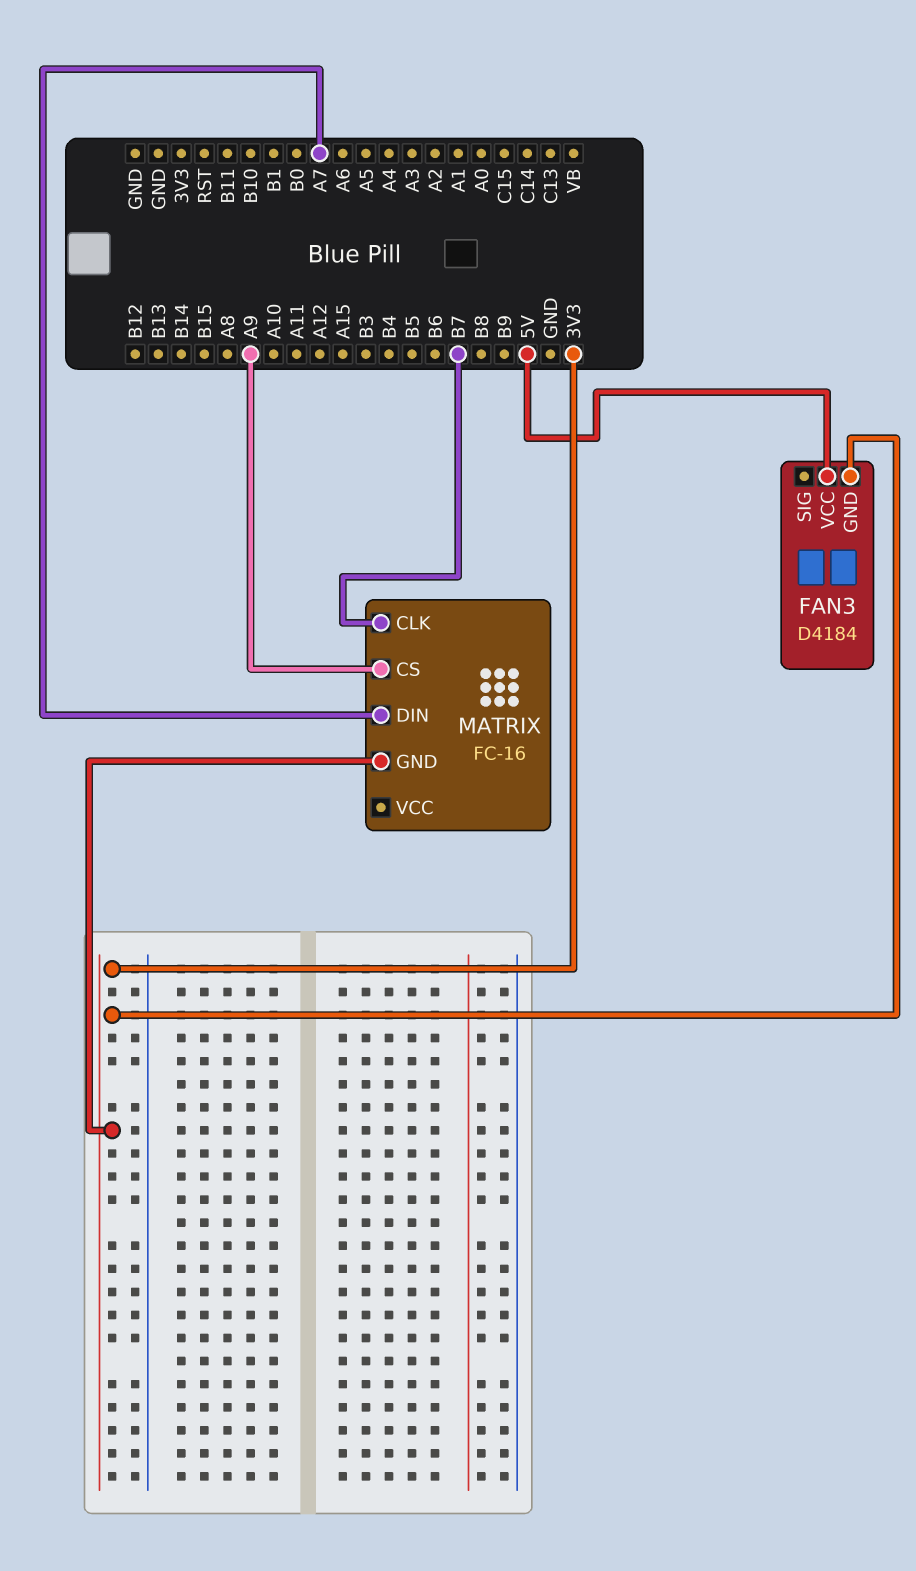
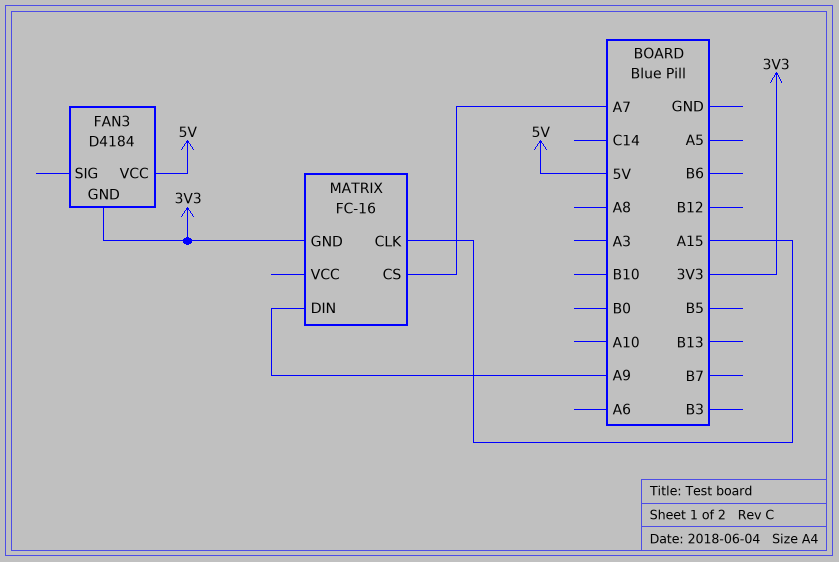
MATRIX pin CLK: B7 -> A15
MATRIX pin CS: A9 -> A7
MATRIX pin DIN: A7 -> A9

